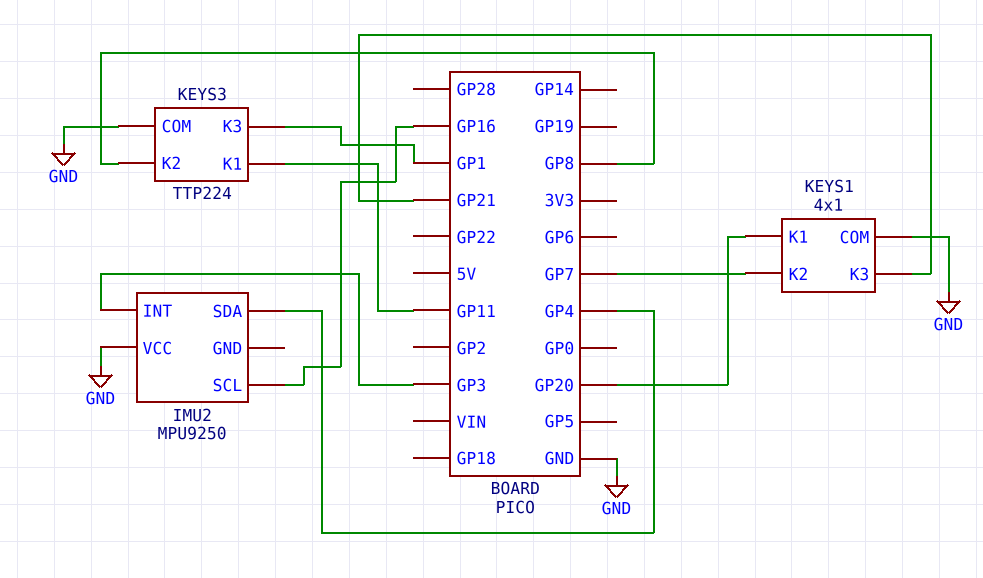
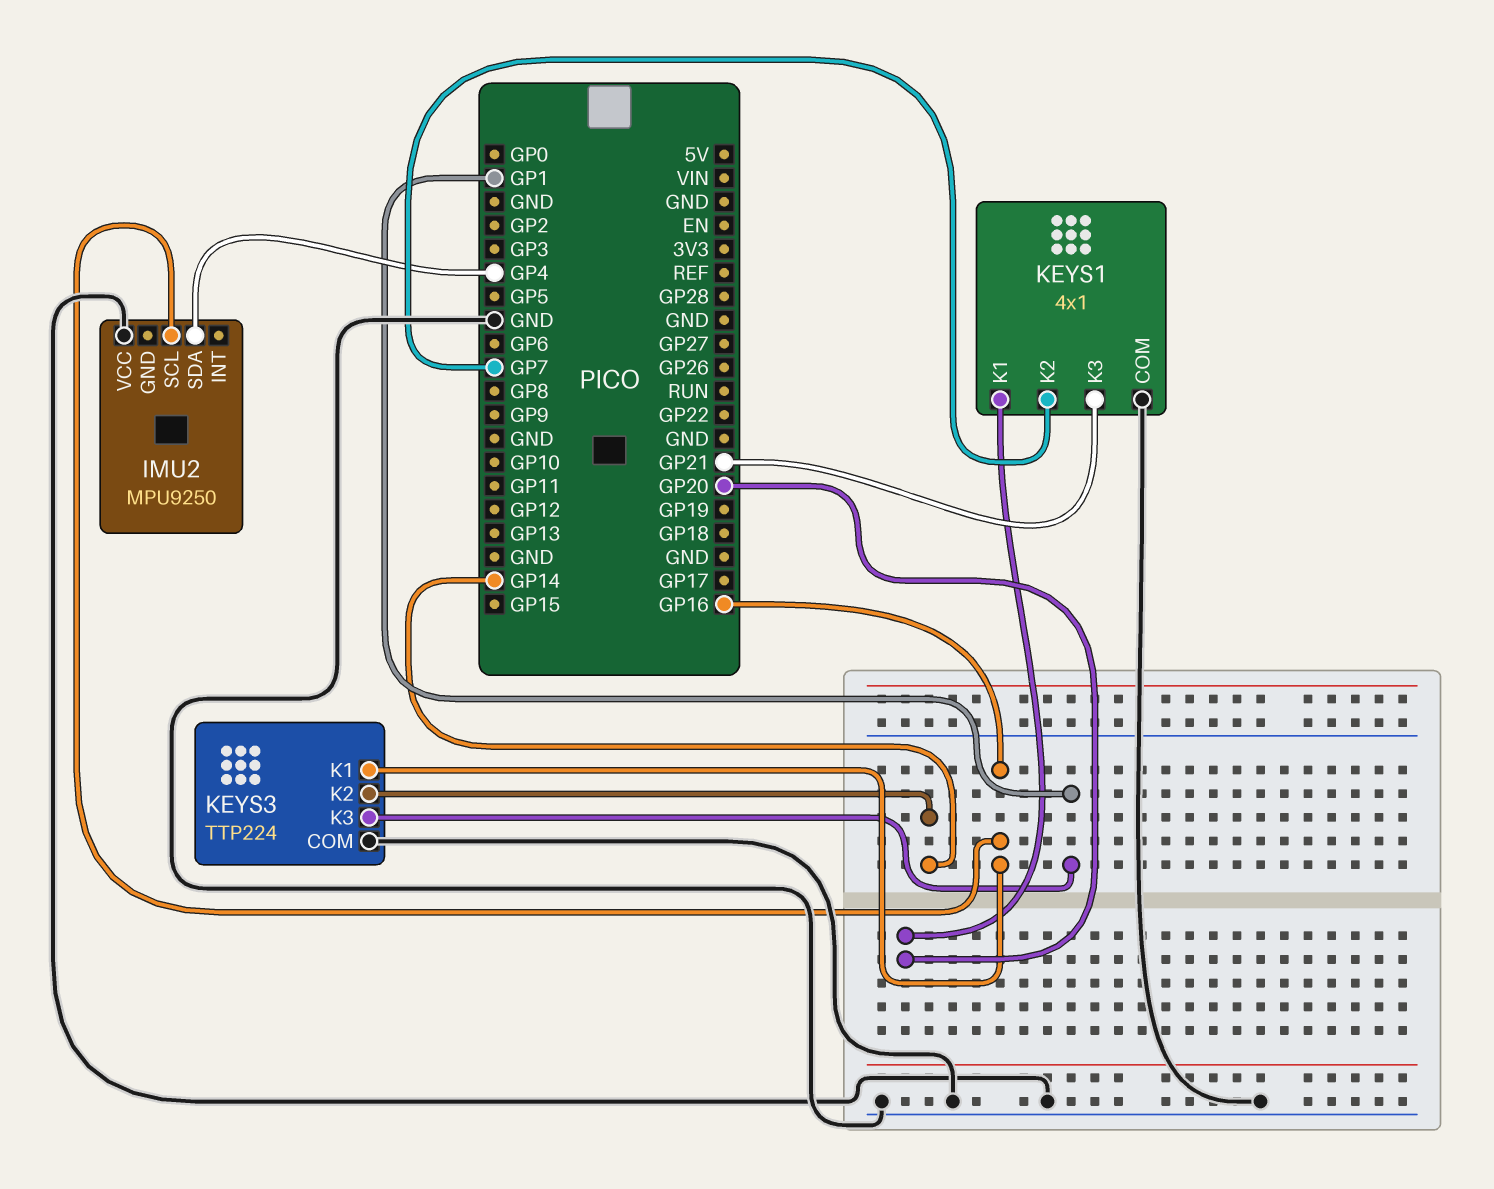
IMU2 pin INT: GP3 -> none
KEYS3 pin K1: GP11 -> GP16
KEYS3 pin K2: GP8 -> GP14

